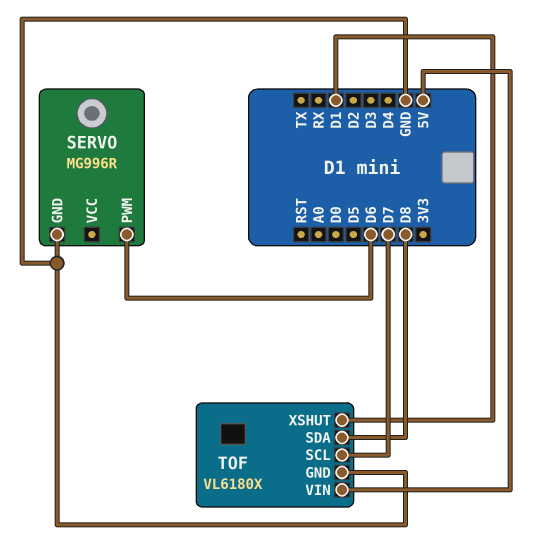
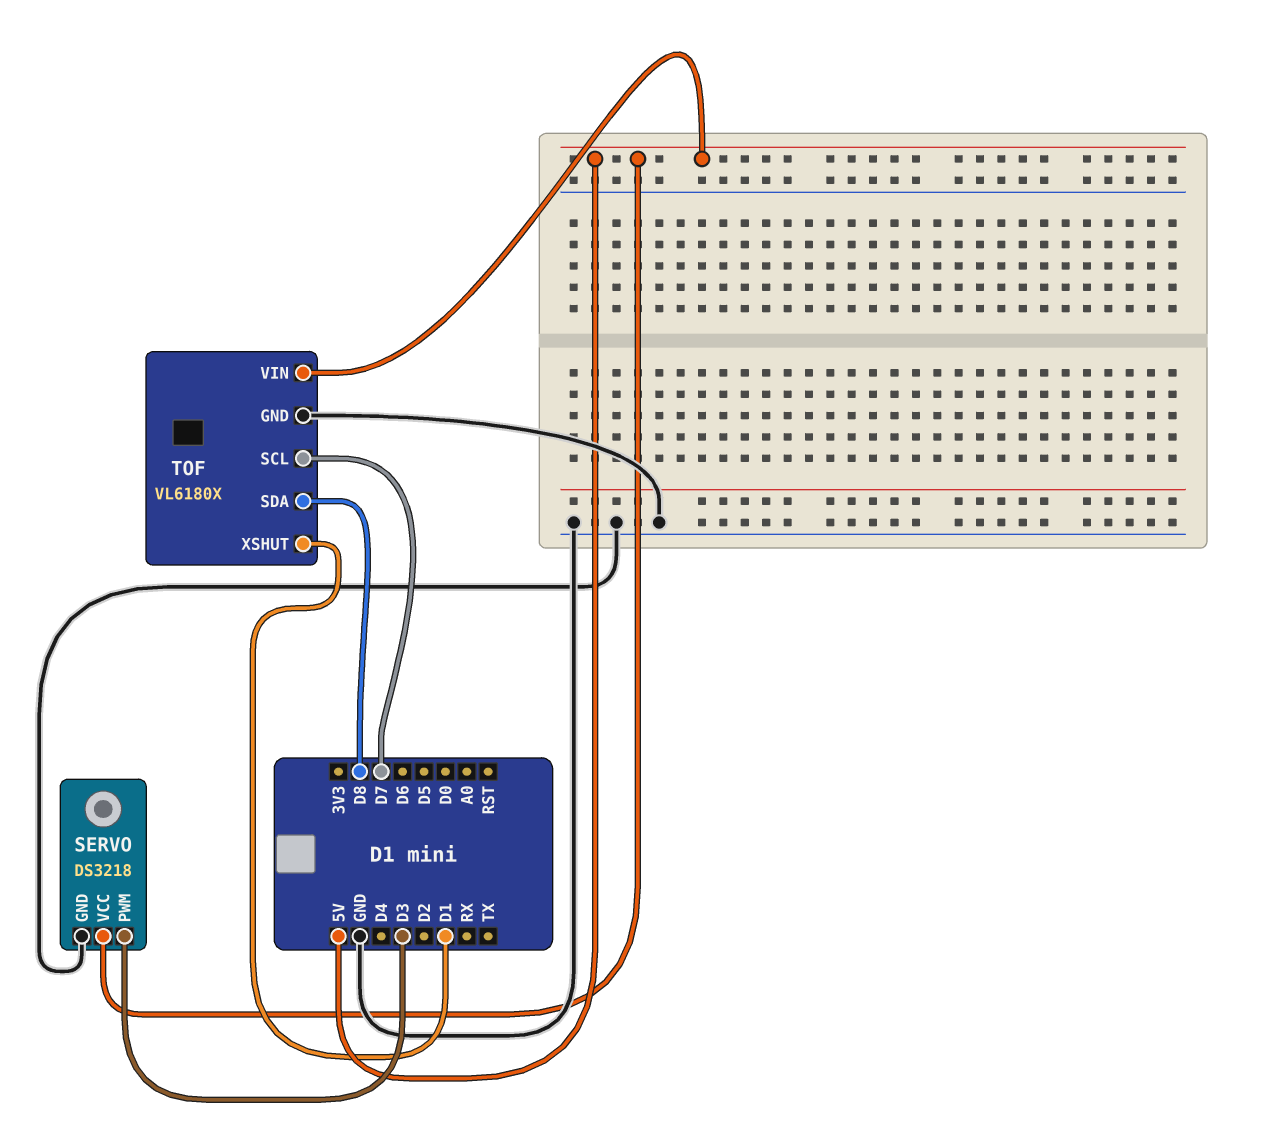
SERVO: MG996R -> DS3218
SERVO pin PWM: D6 -> D3
SERVO pin VCC: none -> 5V

